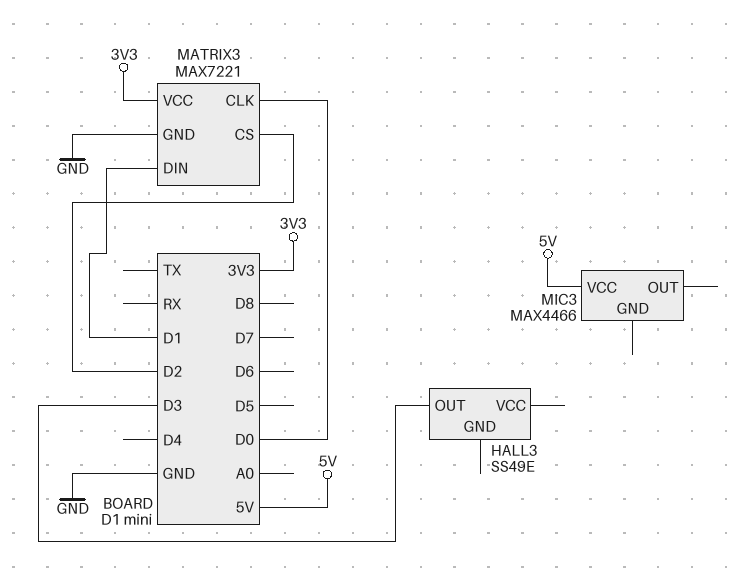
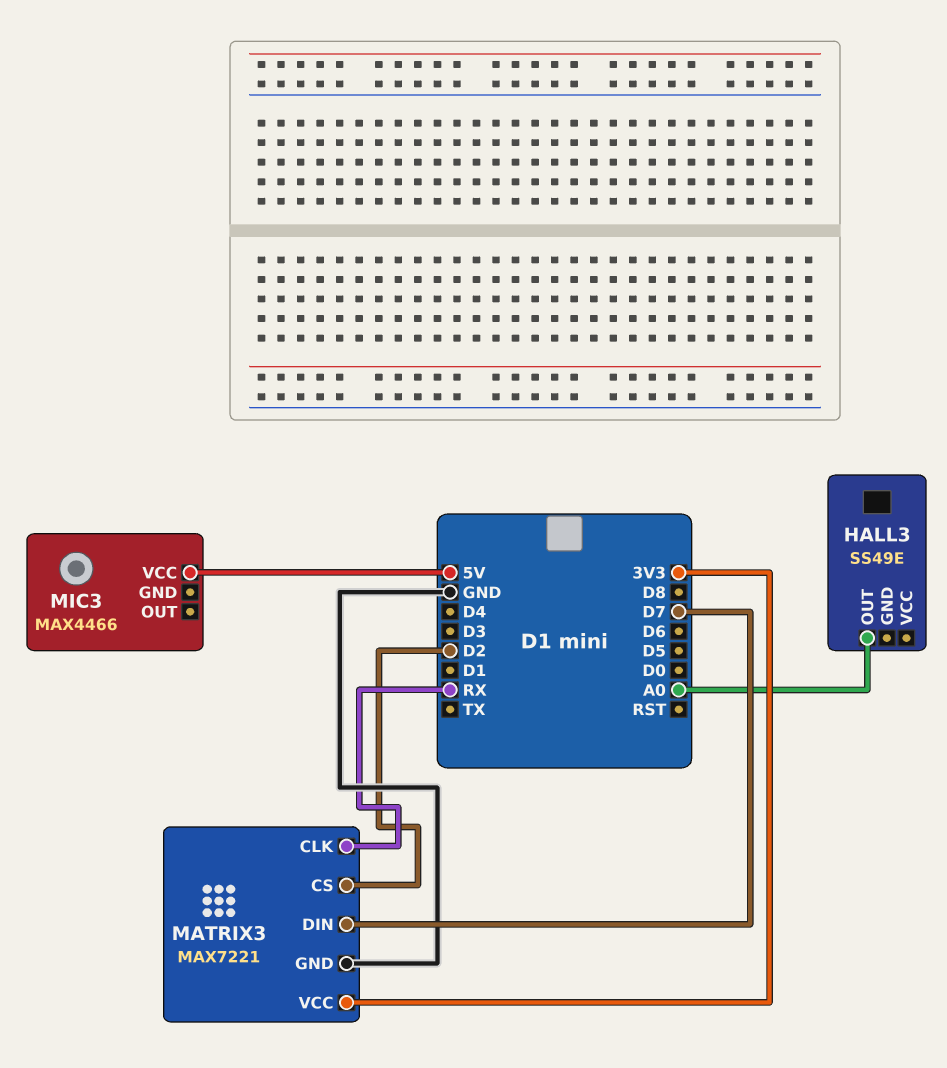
HALL3 pin OUT: D3 -> A0
MATRIX3 pin CLK: D0 -> RX
MATRIX3 pin DIN: D1 -> D7

